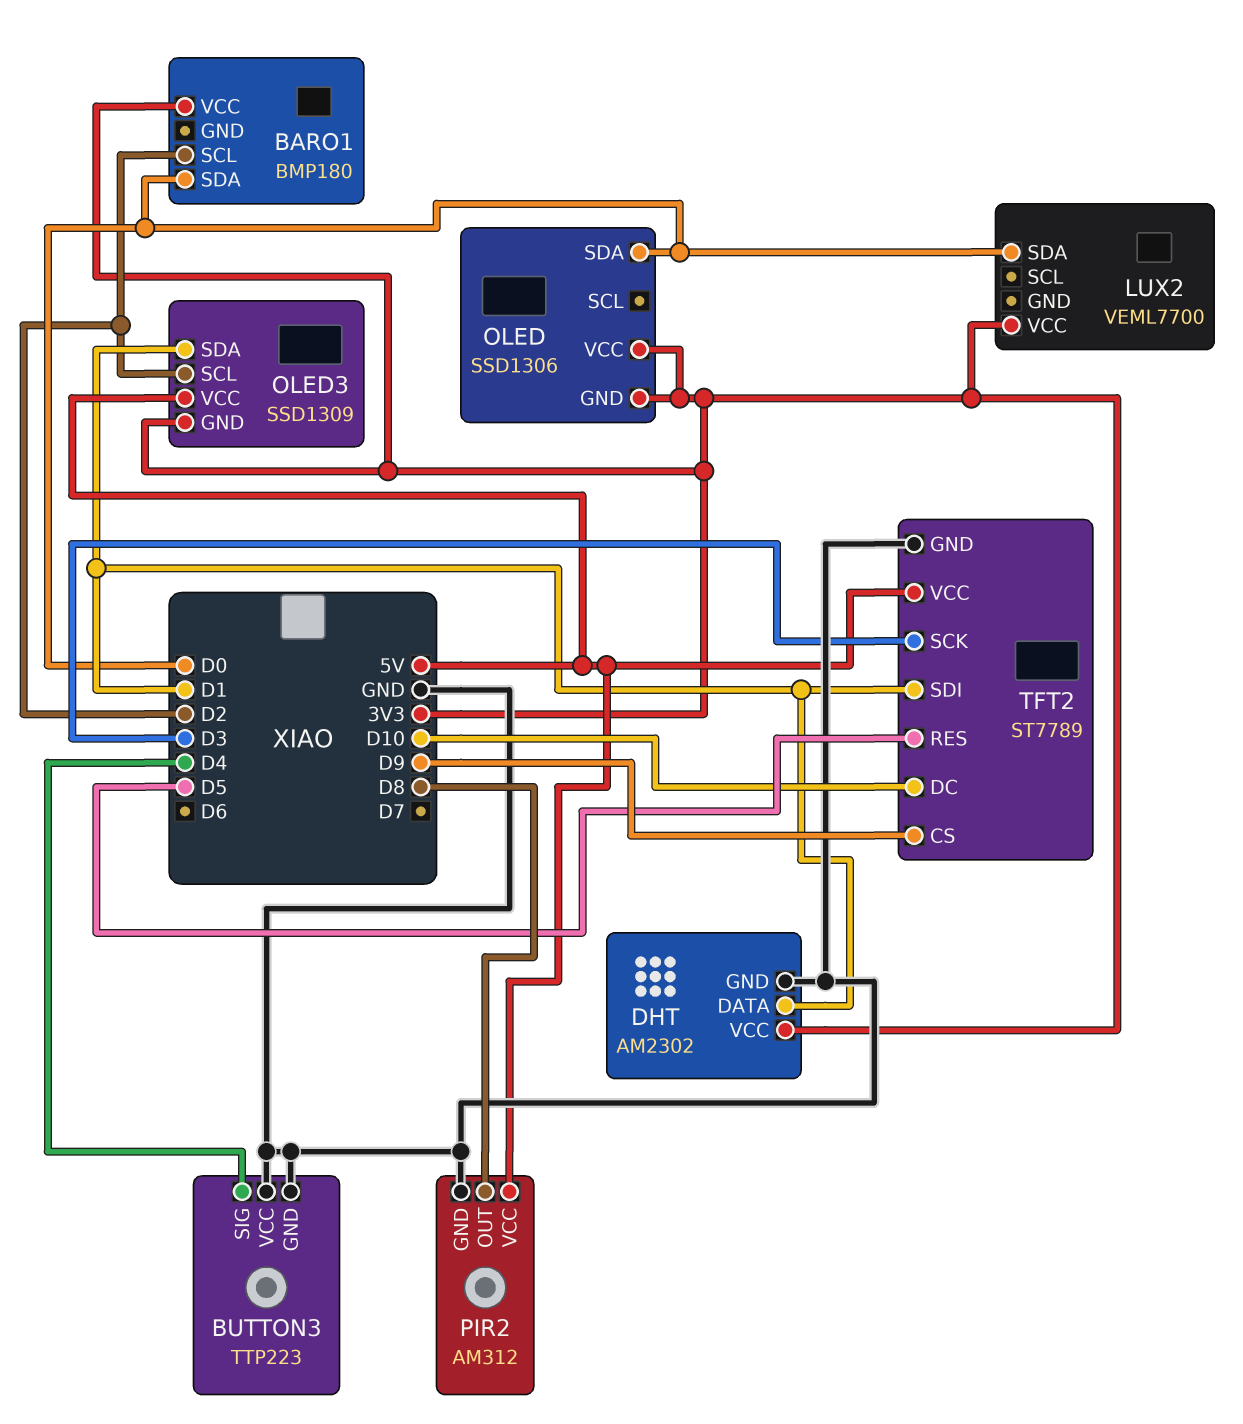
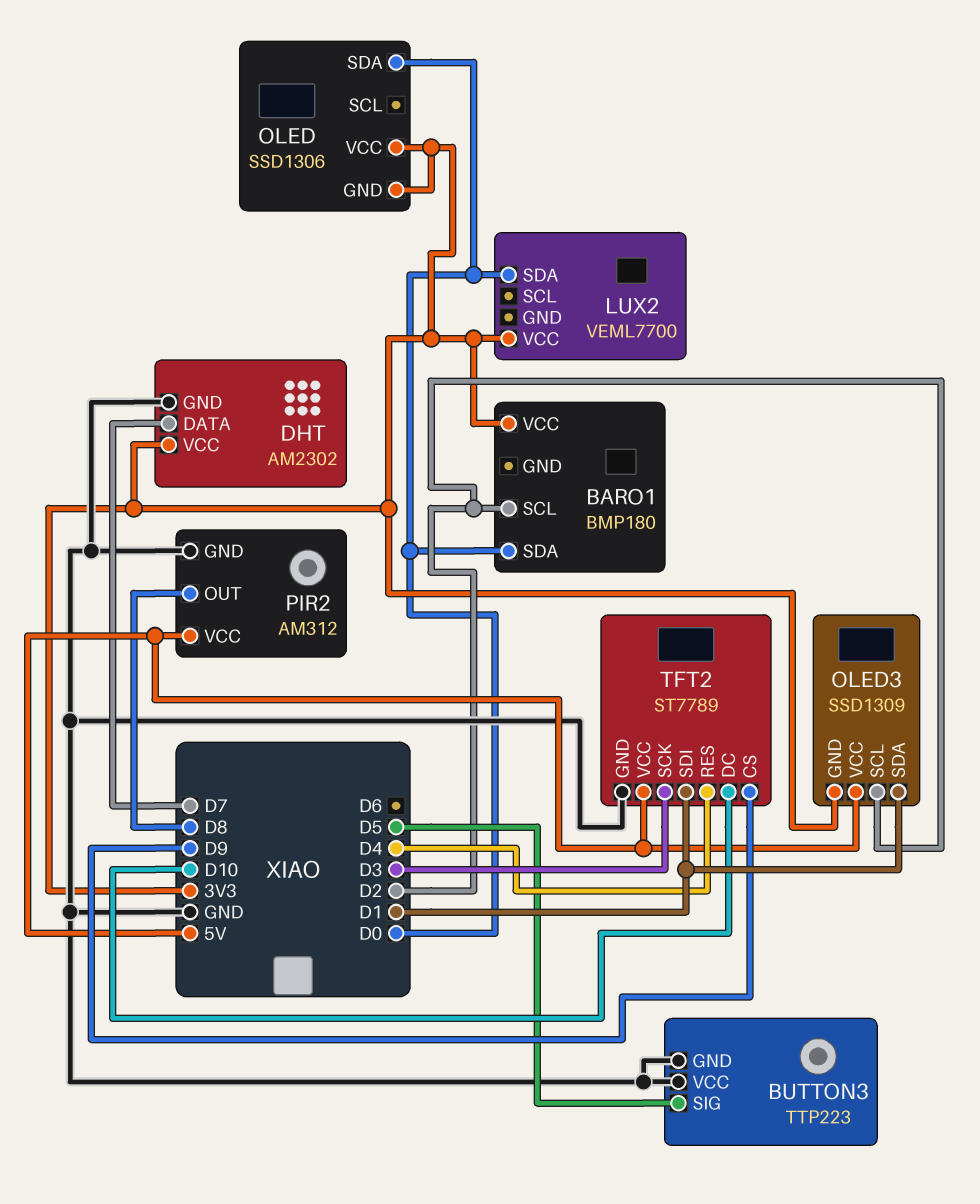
BUTTON3 pin SIG: D4 -> D5
DHT pin DATA: D1 -> D7
TFT2 pin RES: D5 -> D4

